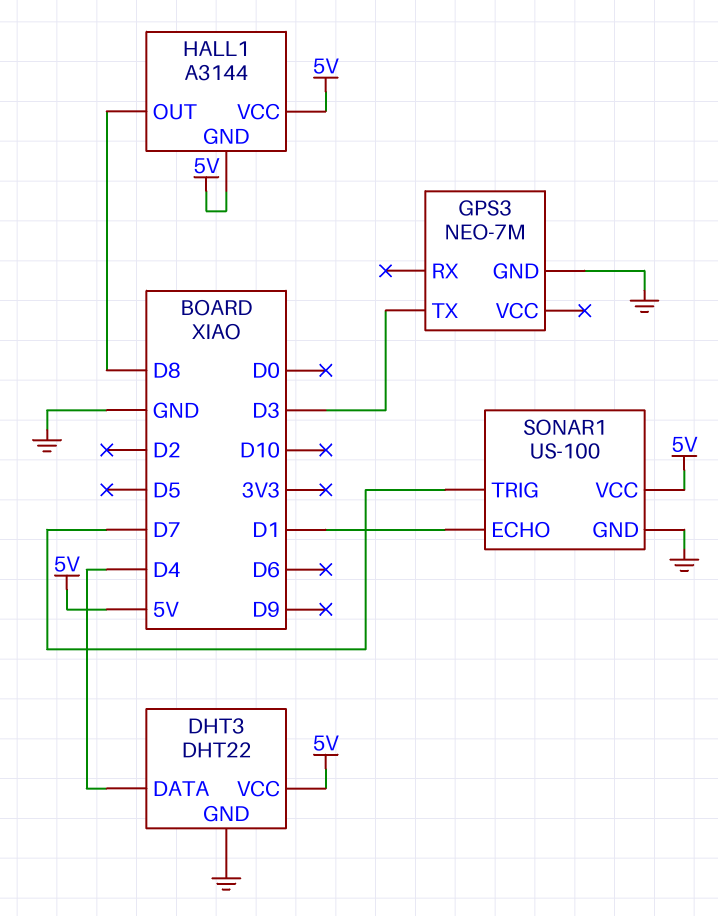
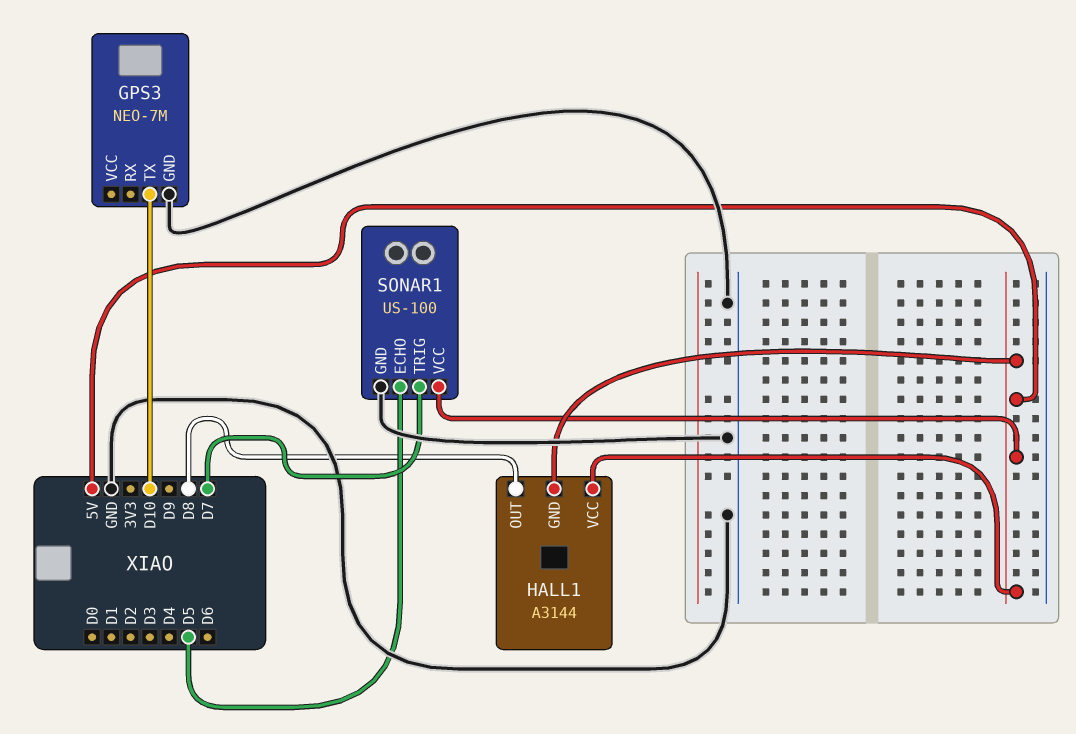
DHT3: DHT22 -> none
DHT3 pin DATA: D4 -> none
DHT3 pin GND: GND -> none
DHT3 pin VCC: 5V -> none
GPS3 pin TX: D3 -> D10
SONAR1 pin ECHO: D1 -> D5

